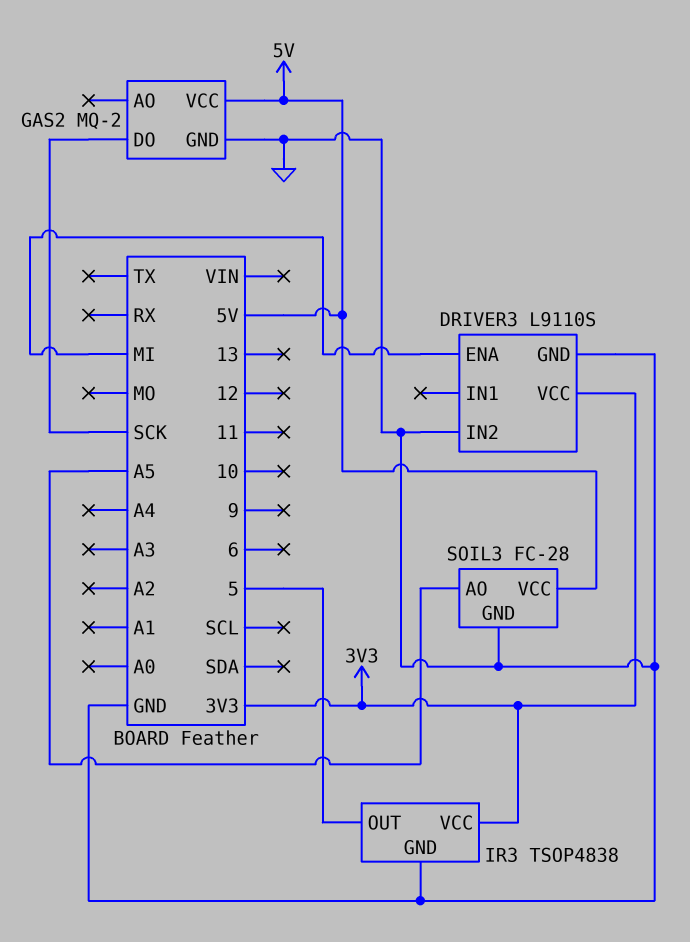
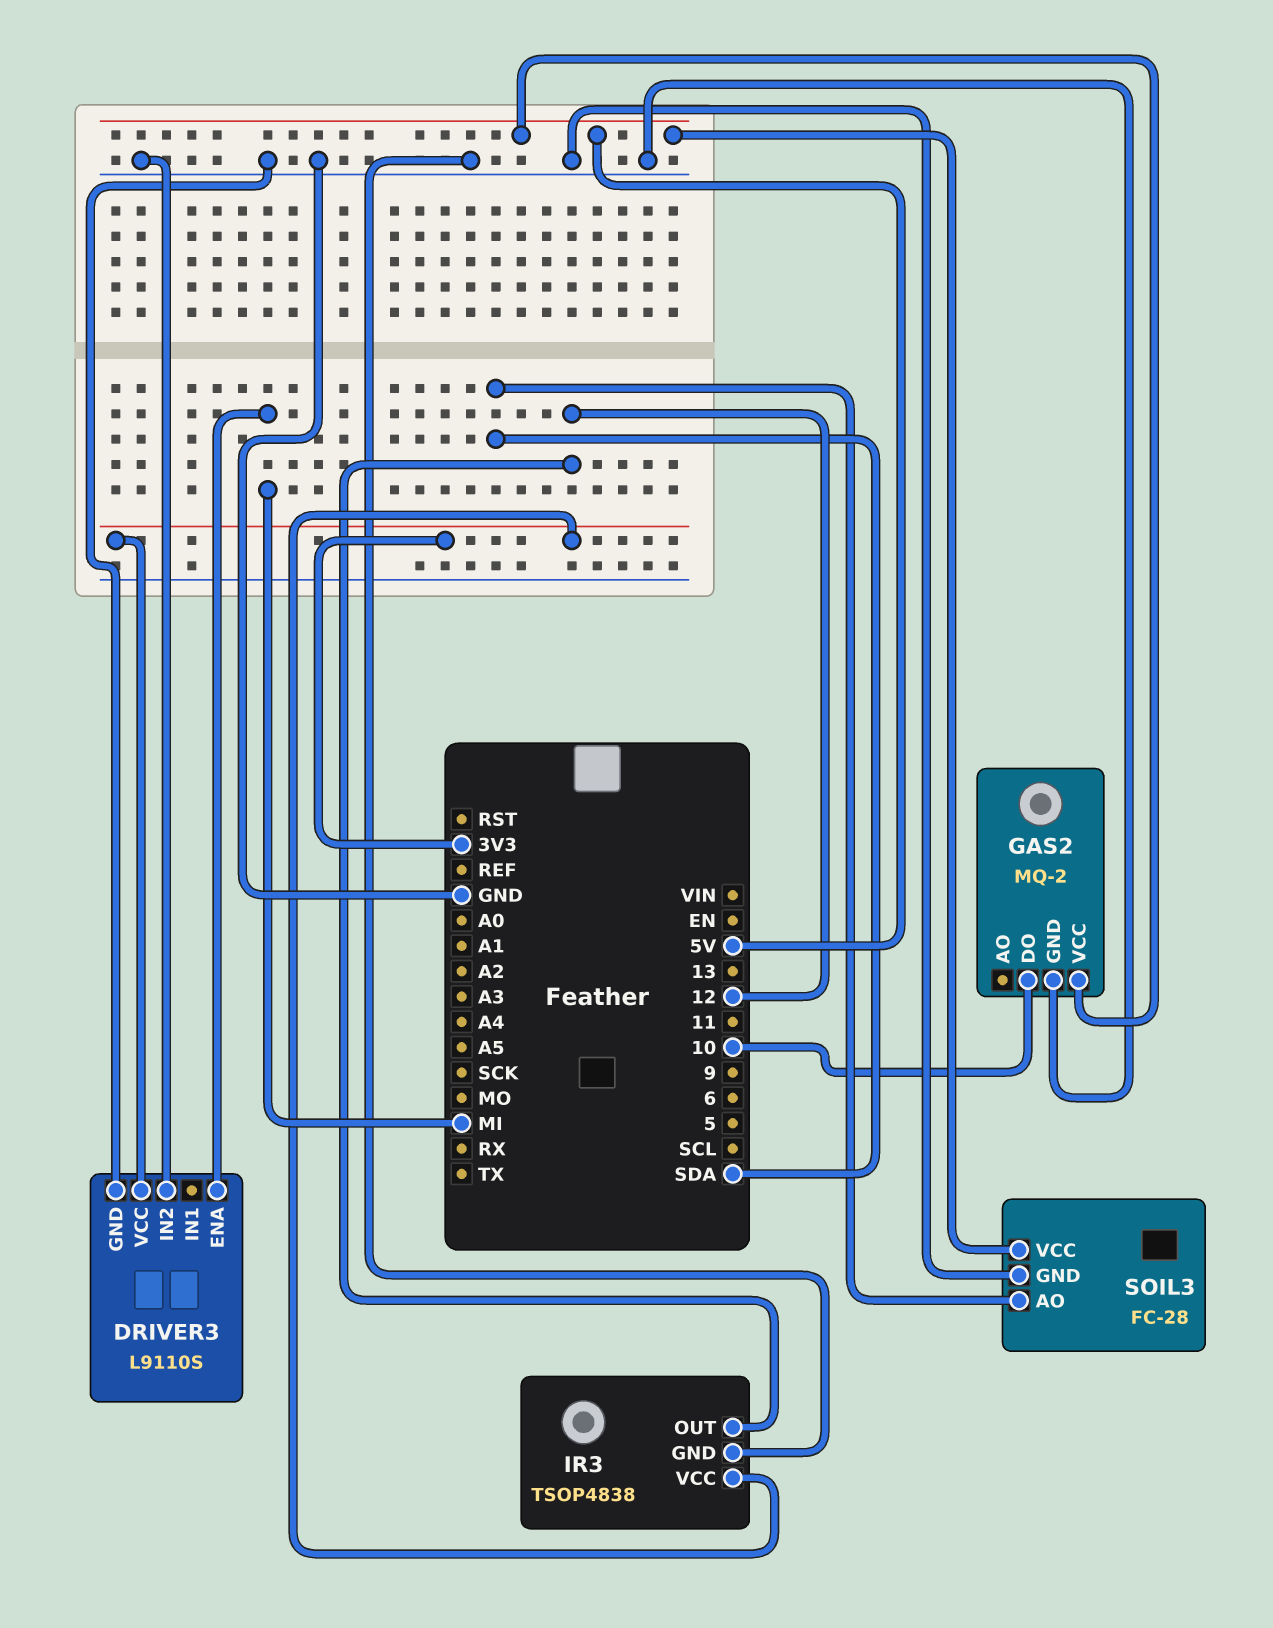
GAS2 pin DO: SCK -> 10
IR3 pin OUT: 5 -> 12
SOIL3 pin AO: A5 -> SDA

